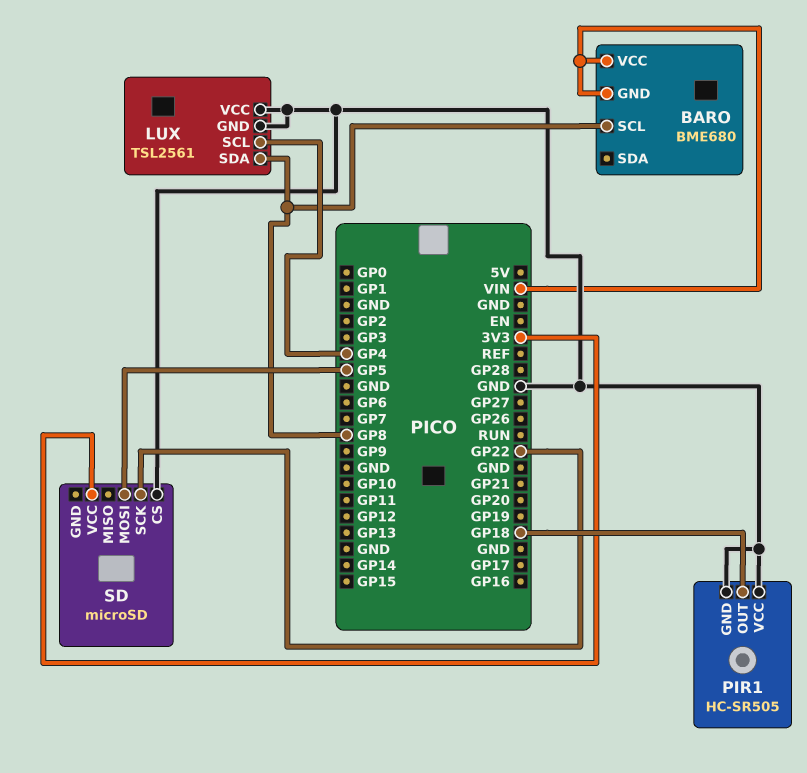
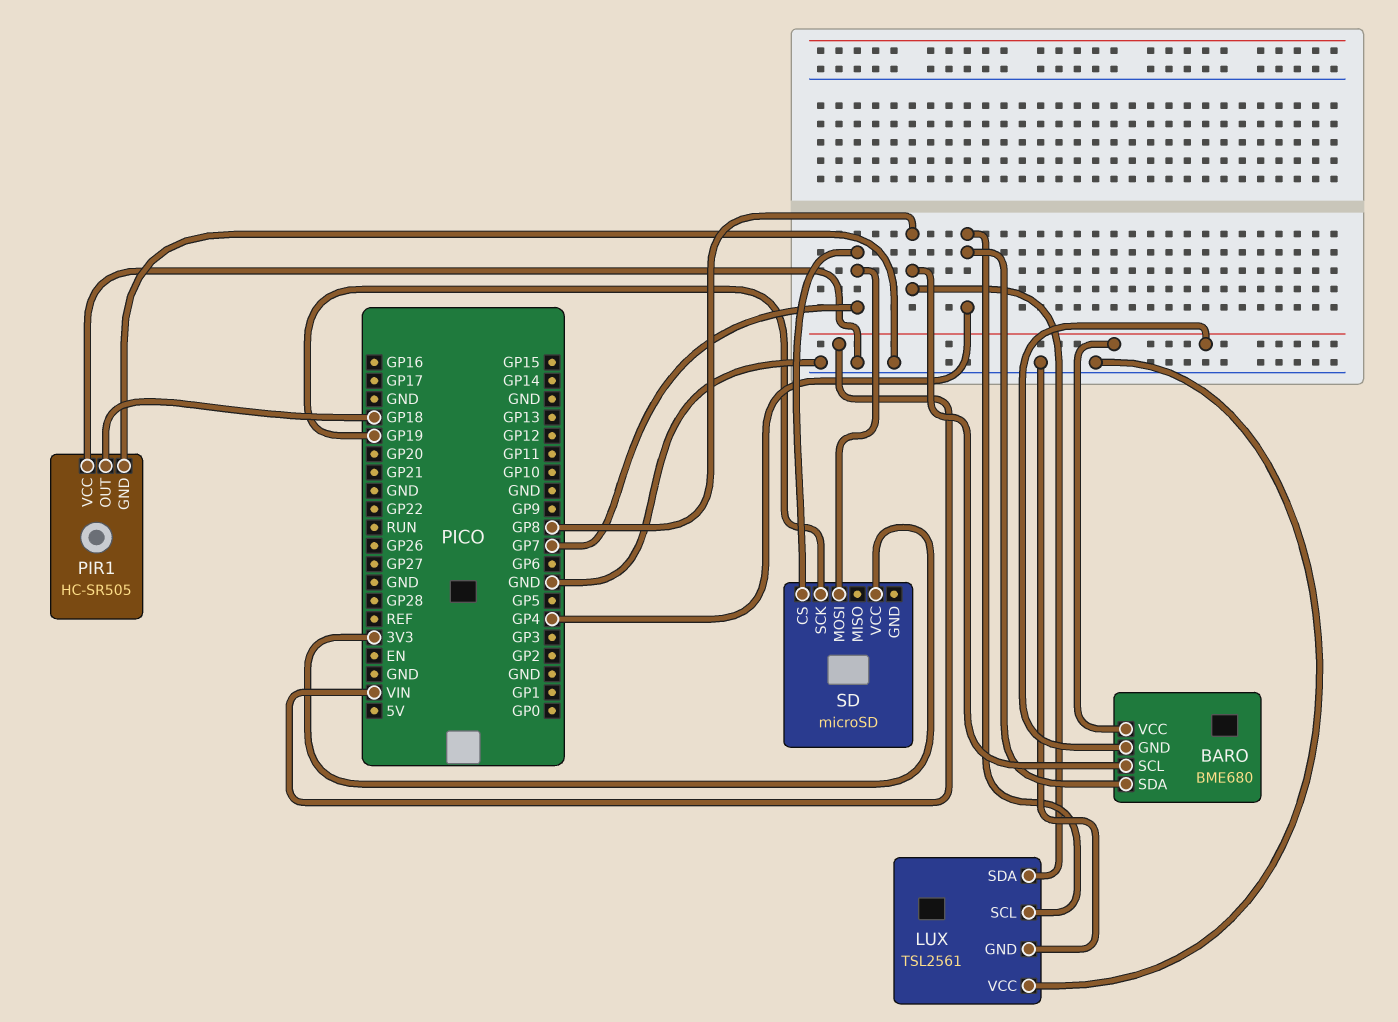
BARO pin SDA: none -> GP4
SD pin CS: GND -> GP7
SD pin MOSI: GP5 -> GP7
SD pin SCK: GP22 -> GP19

